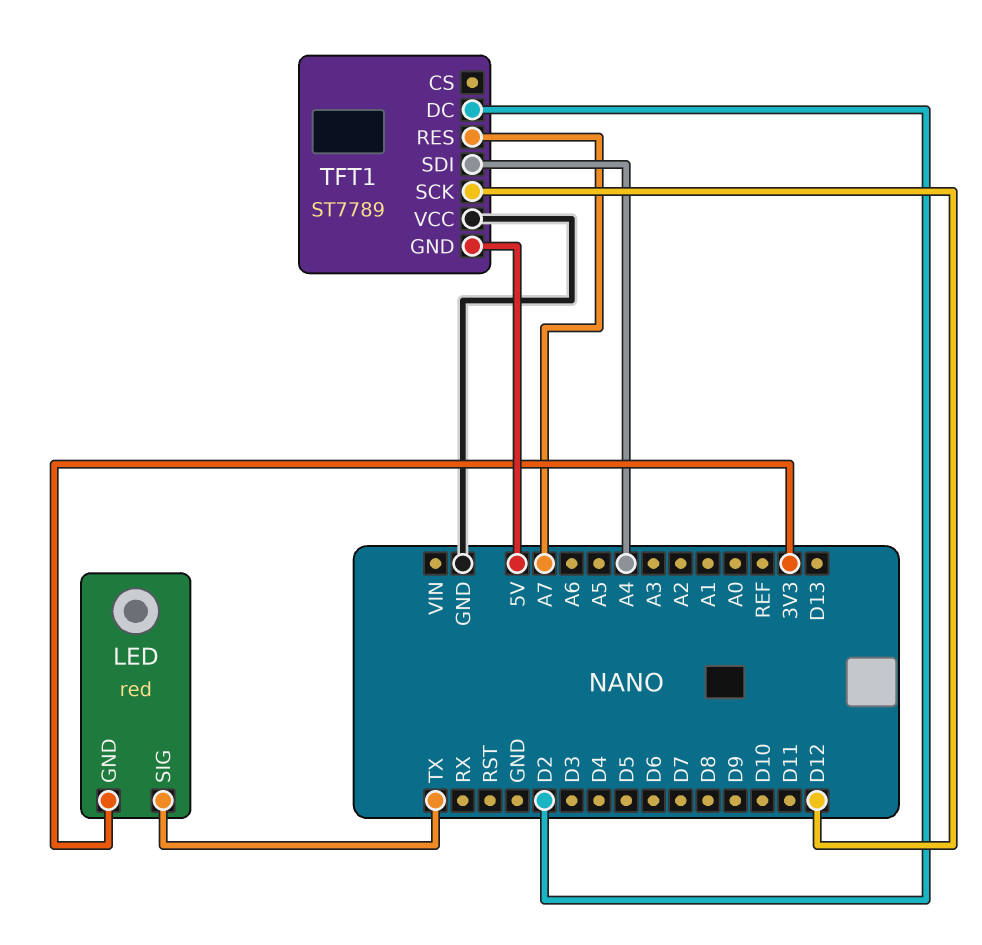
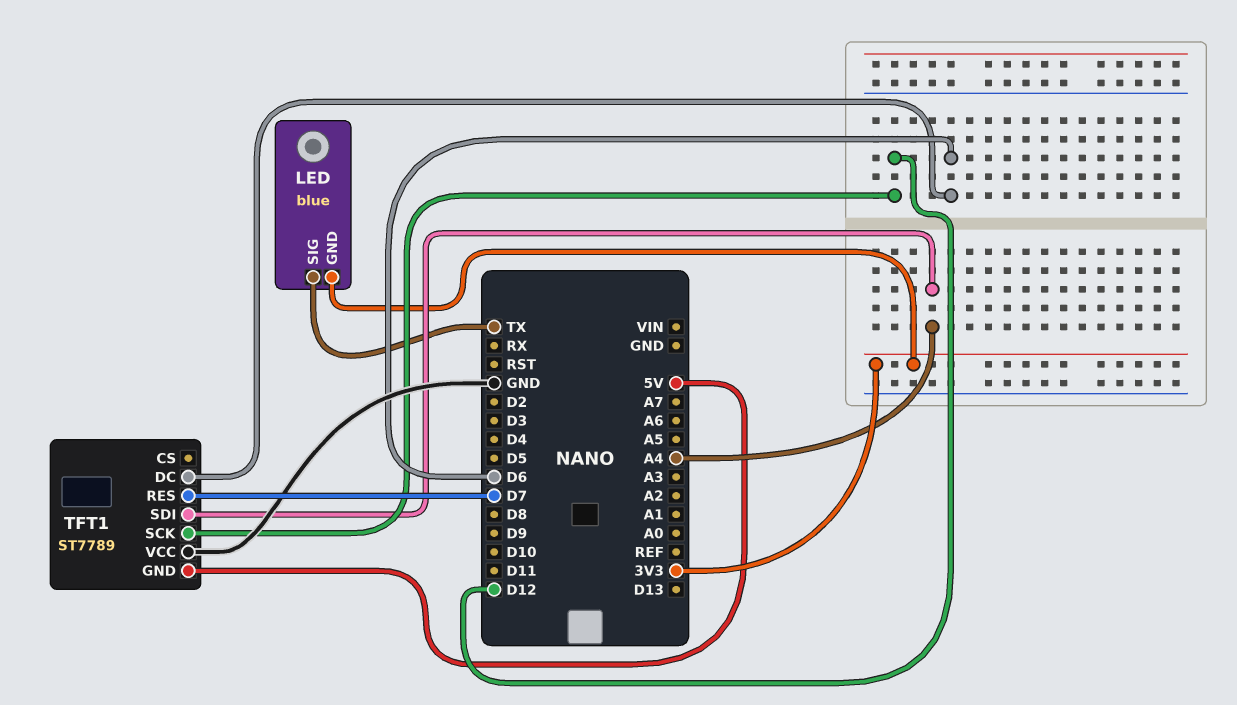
LED: red -> blue
TFT1 pin DC: D2 -> D6
TFT1 pin RES: A7 -> D7

